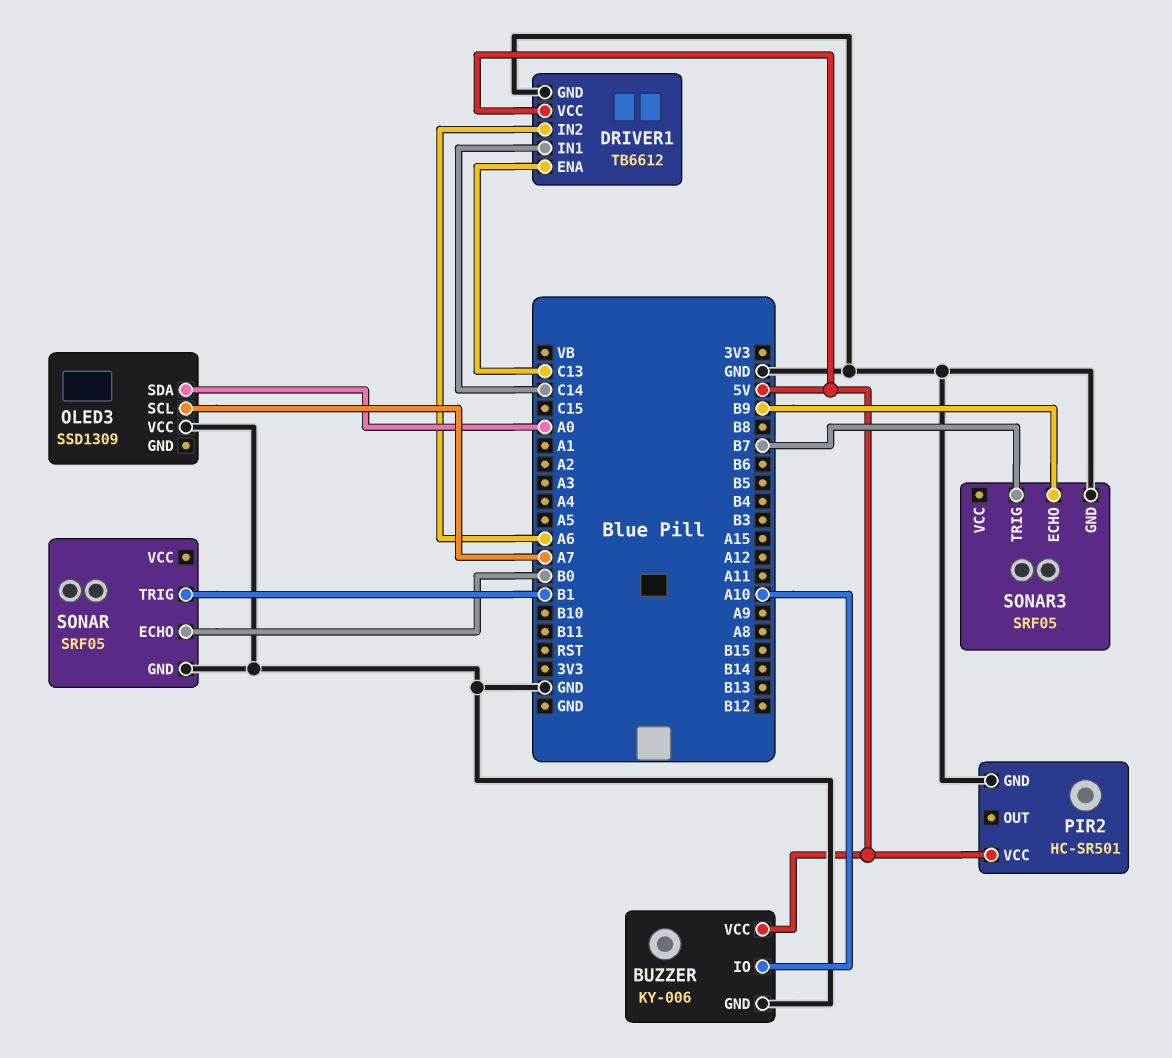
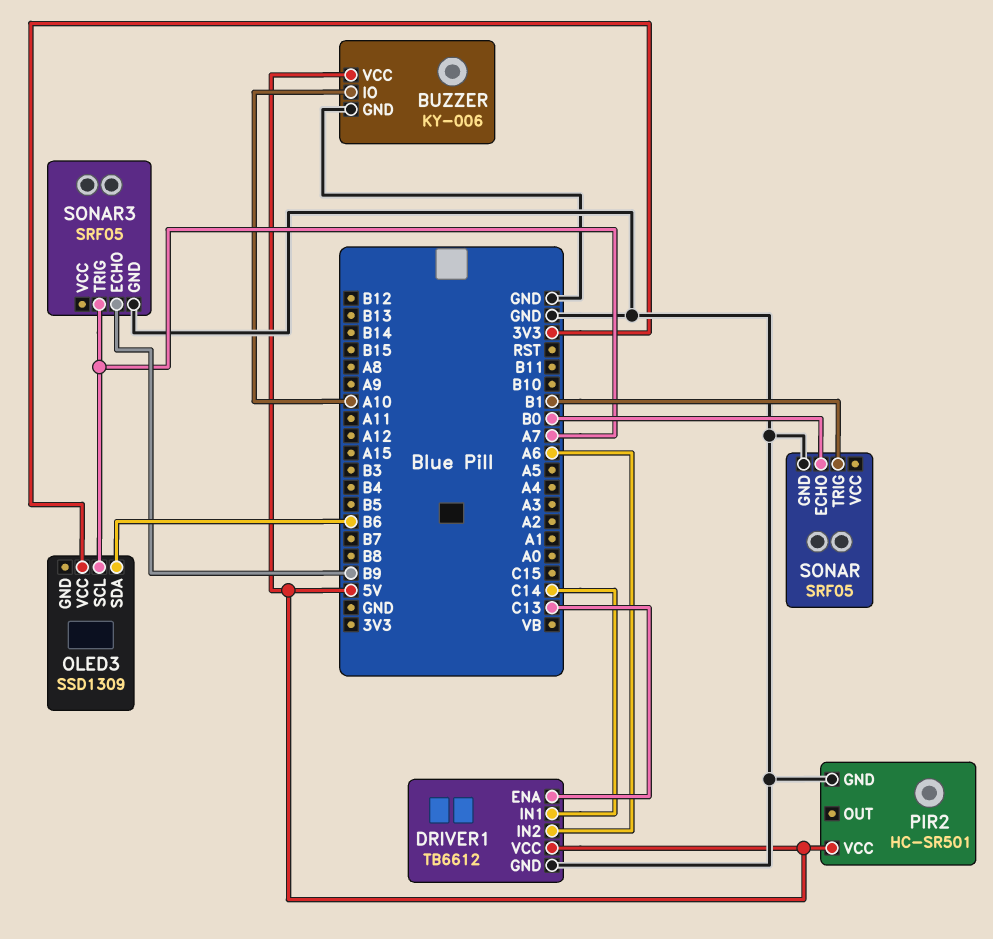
OLED3 pin SDA: A0 -> B6
OLED3 pin VCC: GND -> 3V3
SONAR3 pin TRIG: B7 -> A7

